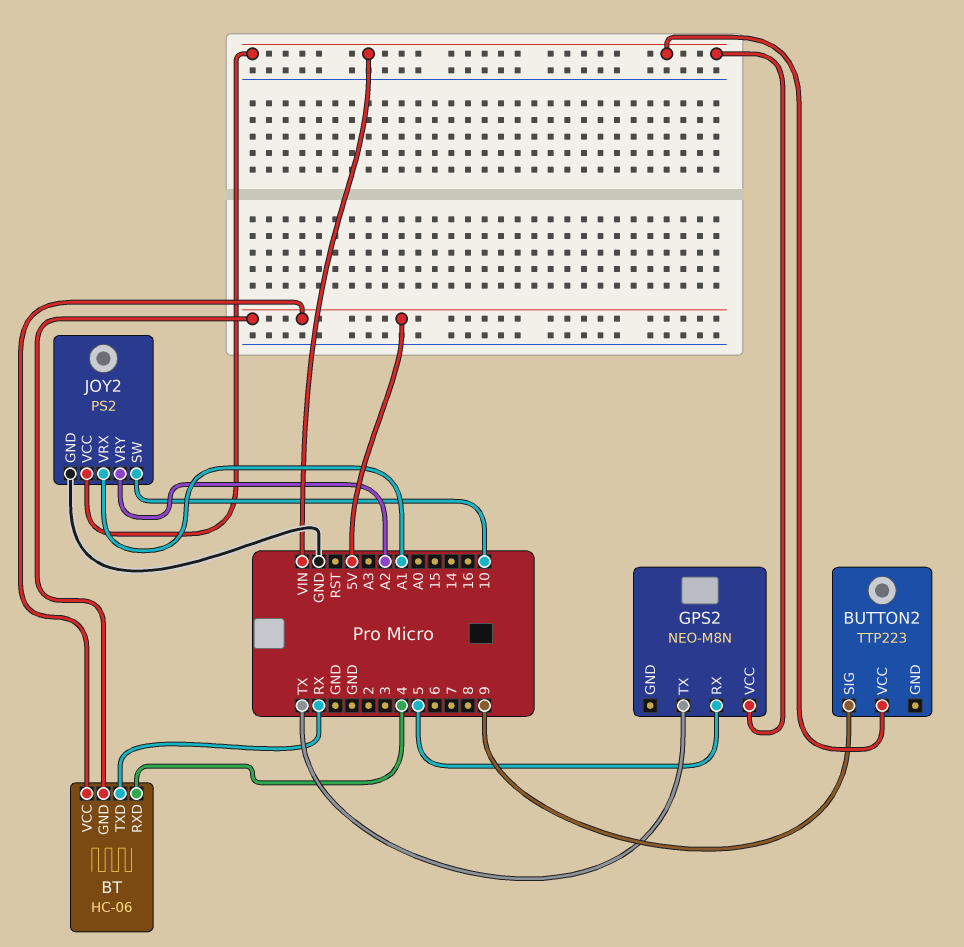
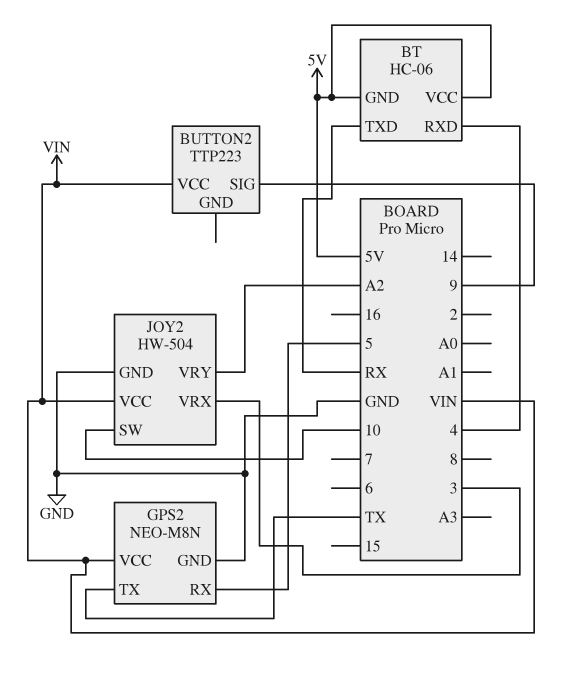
GPS2 pin GND: none -> GND
JOY2: PS2 -> HW-504
JOY2 pin VRX: A1 -> 3

